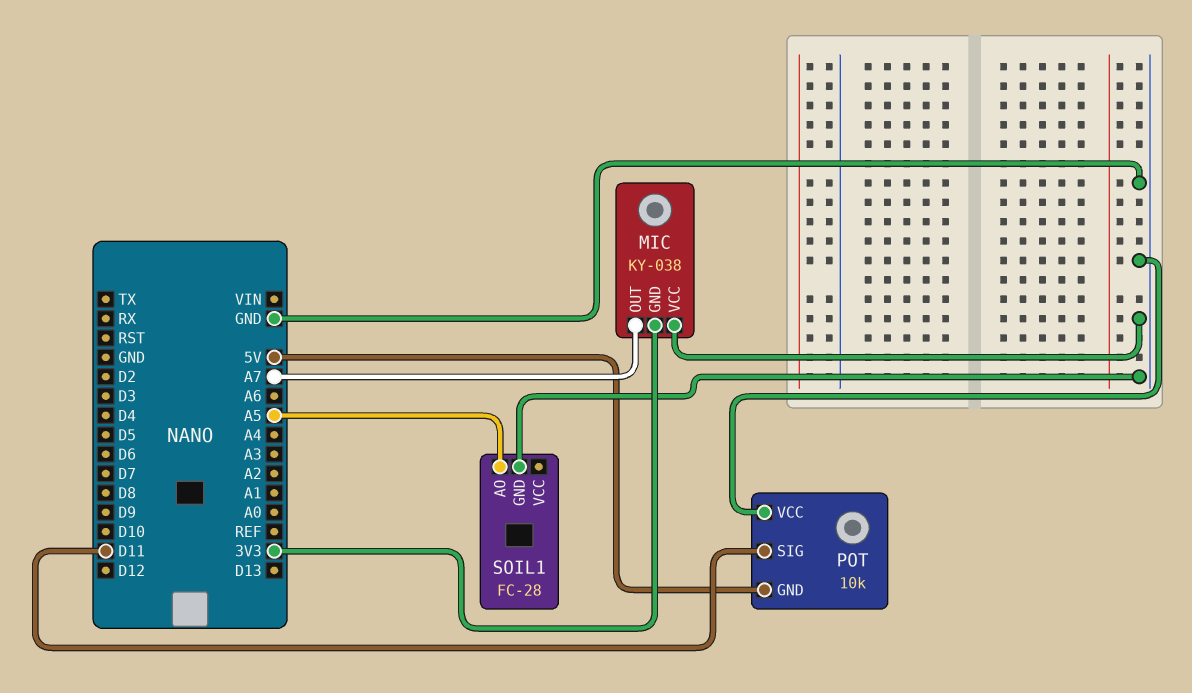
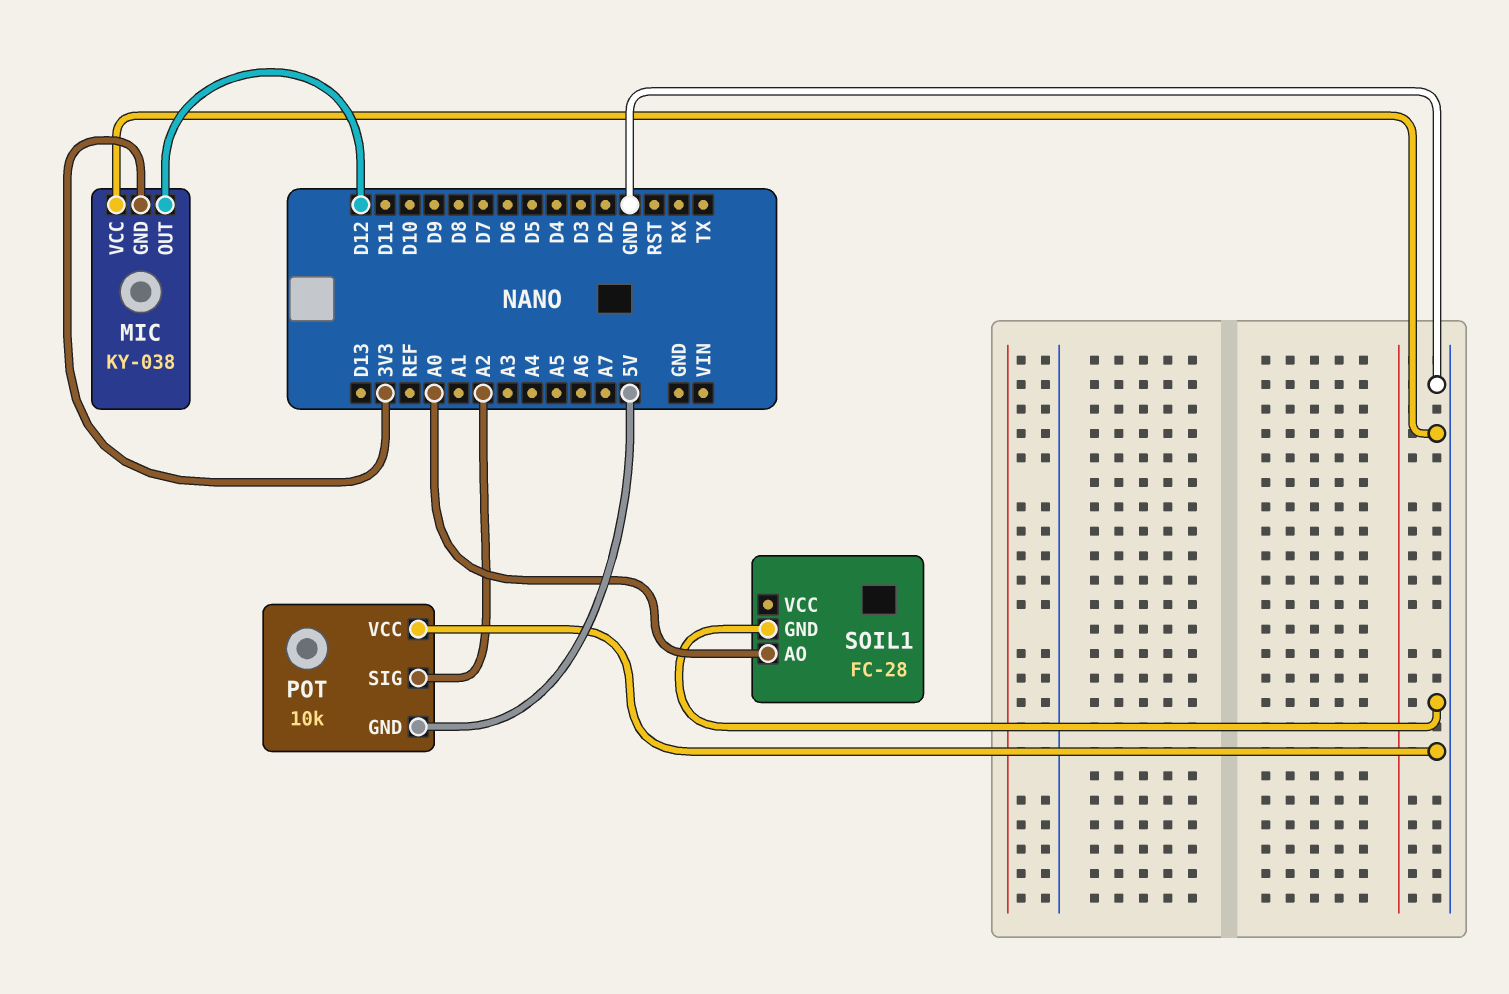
MIC pin OUT: A7 -> D12
POT pin SIG: D11 -> A2
SOIL1 pin AO: A5 -> A0

